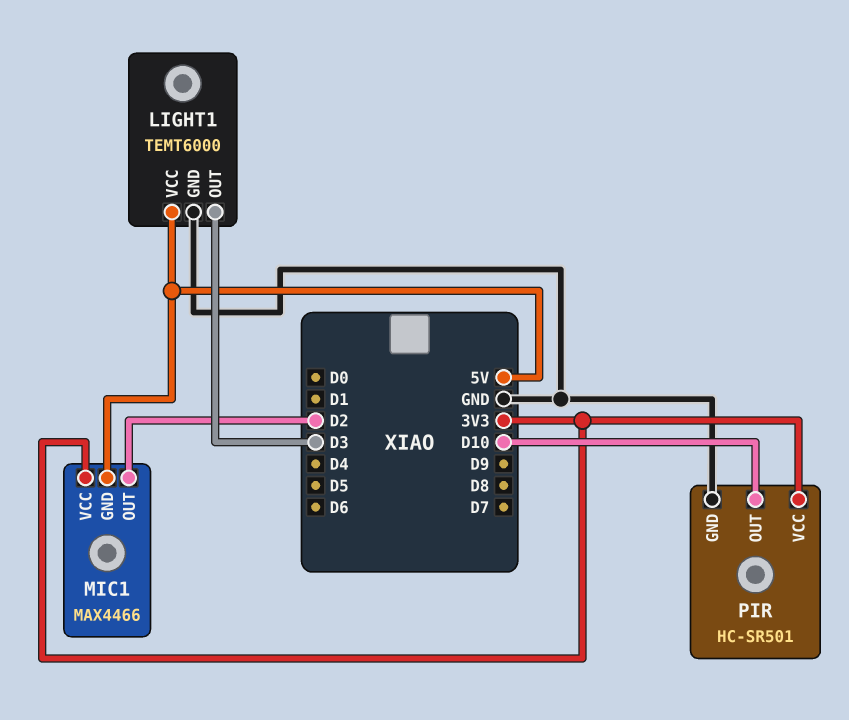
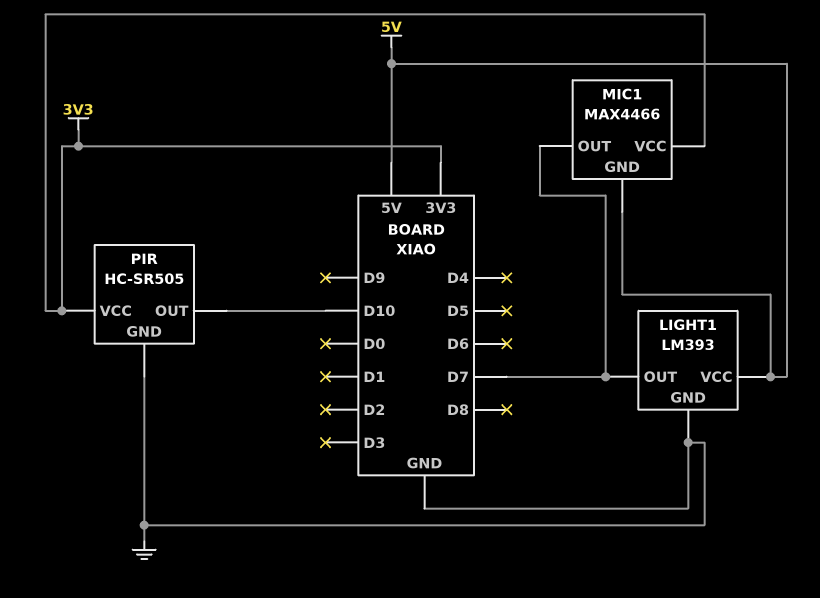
LIGHT1: TEMT6000 -> LM393
LIGHT1 pin OUT: D3 -> D7
MIC1 pin OUT: D2 -> D7
PIR: HC-SR501 -> HC-SR505

